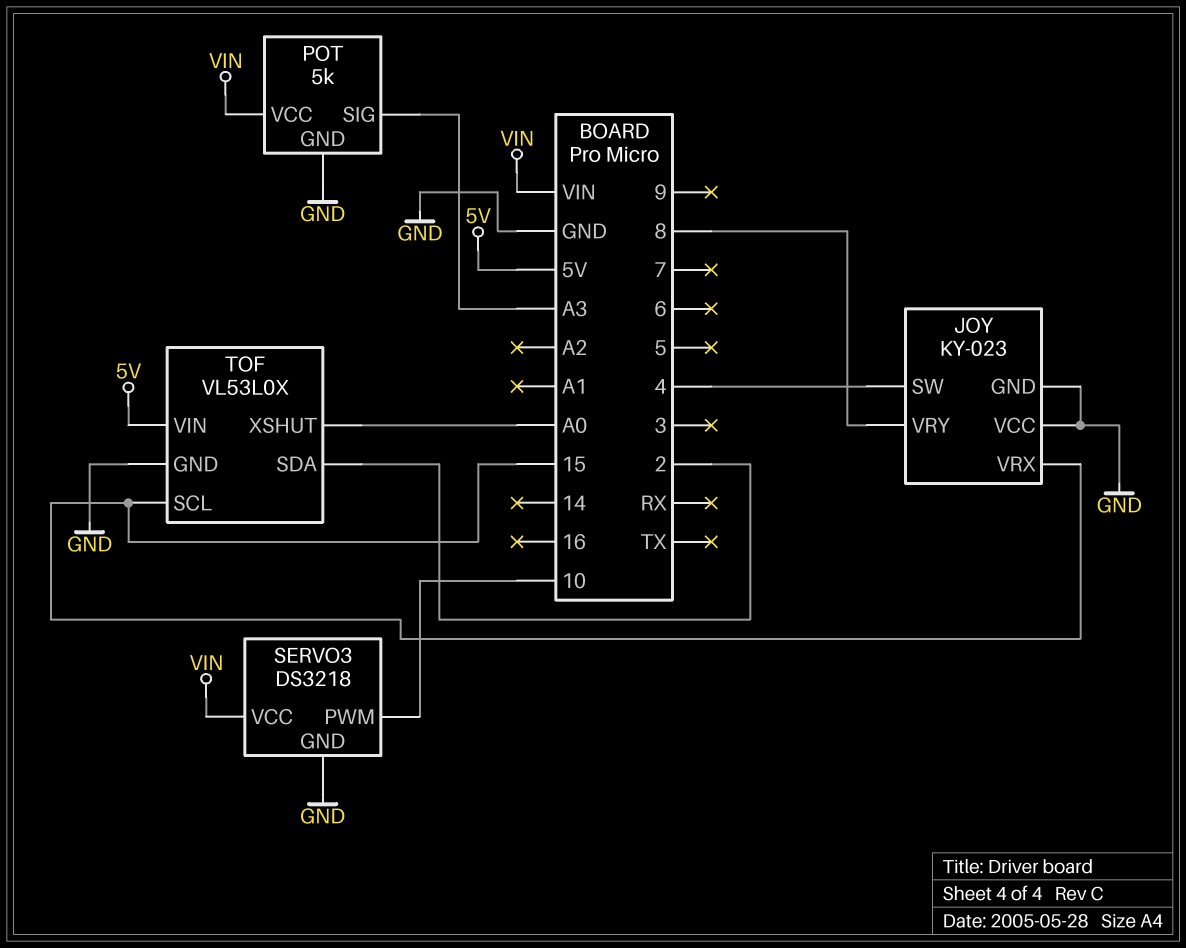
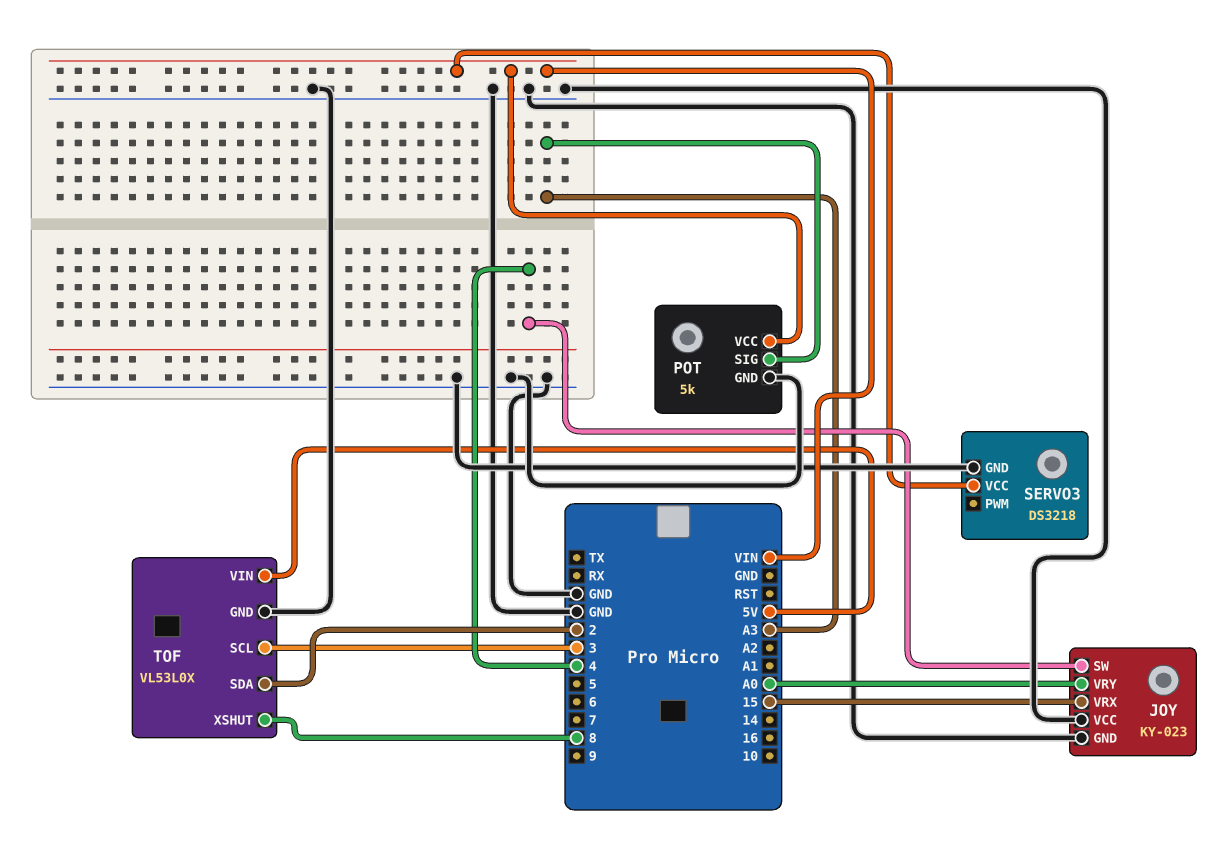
JOY pin VRY: 8 -> A0
SERVO3 pin PWM: 10 -> none
TOF pin SCL: 15 -> 3
TOF pin XSHUT: A0 -> 8

